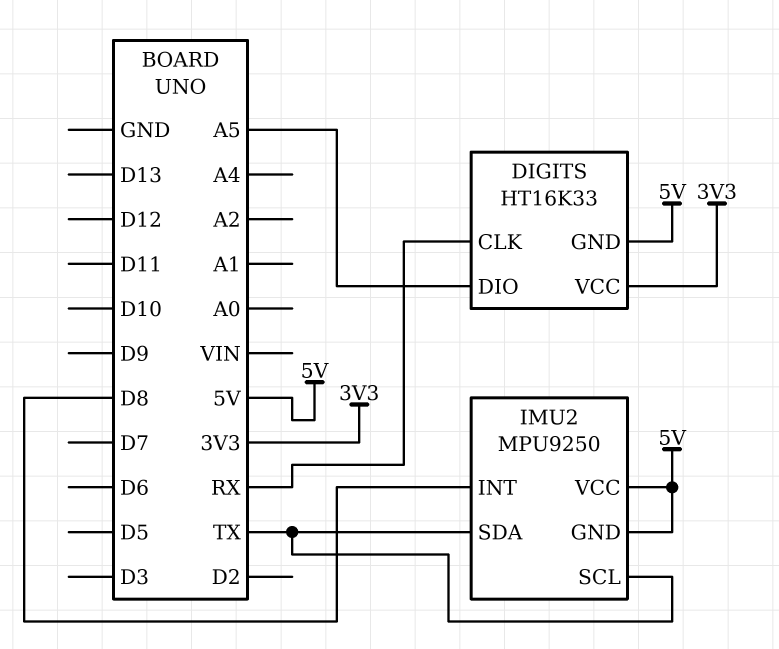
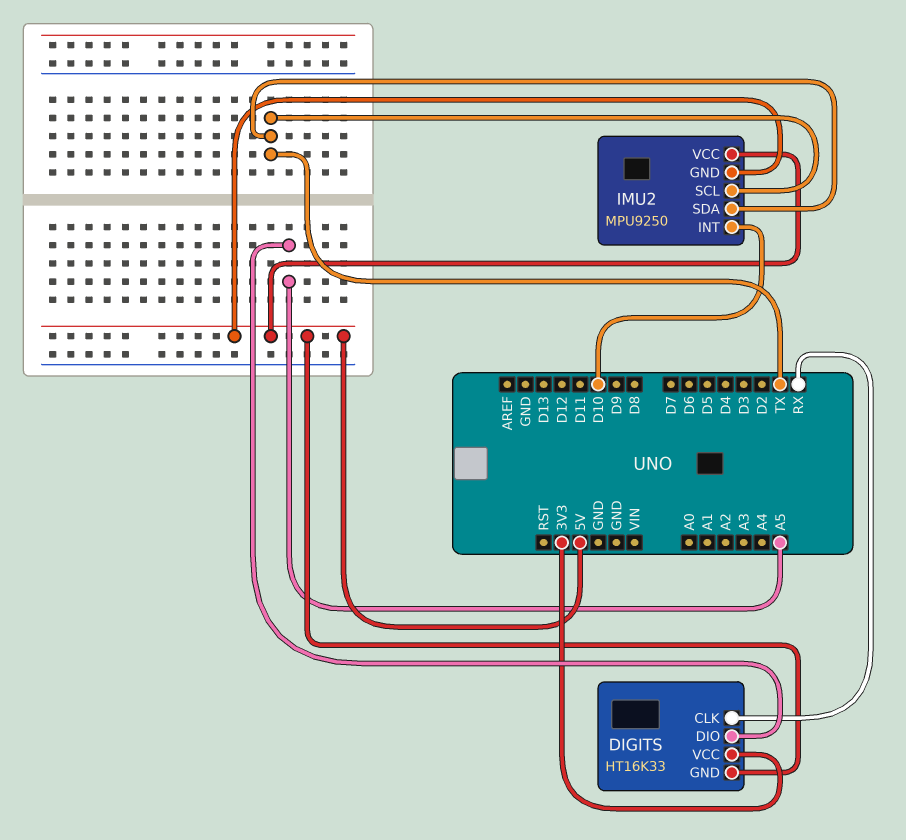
IMU2 pin INT: D8 -> D10

